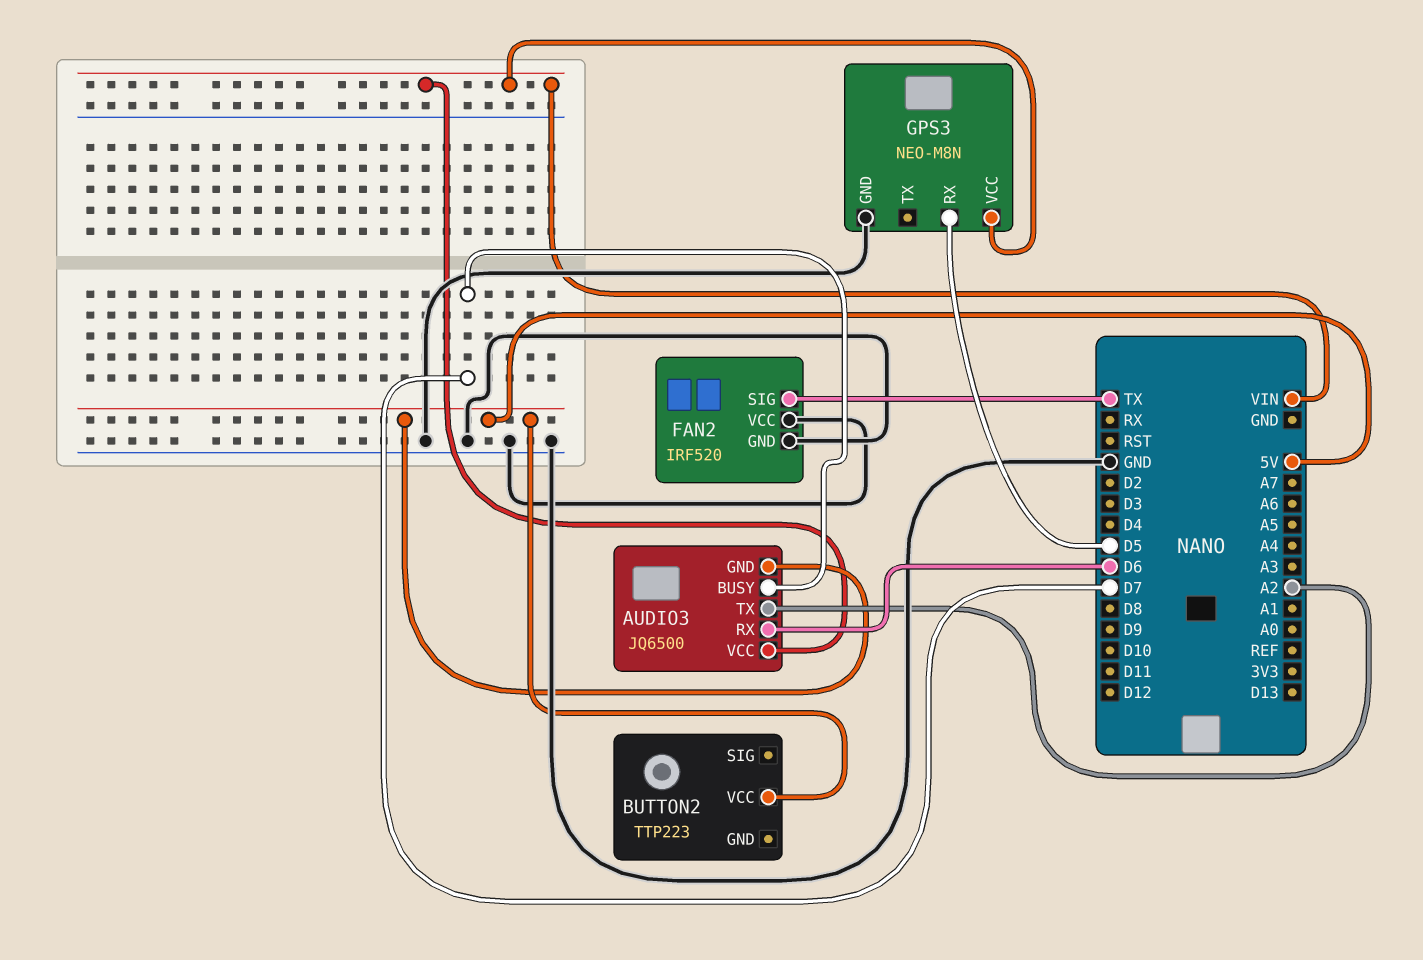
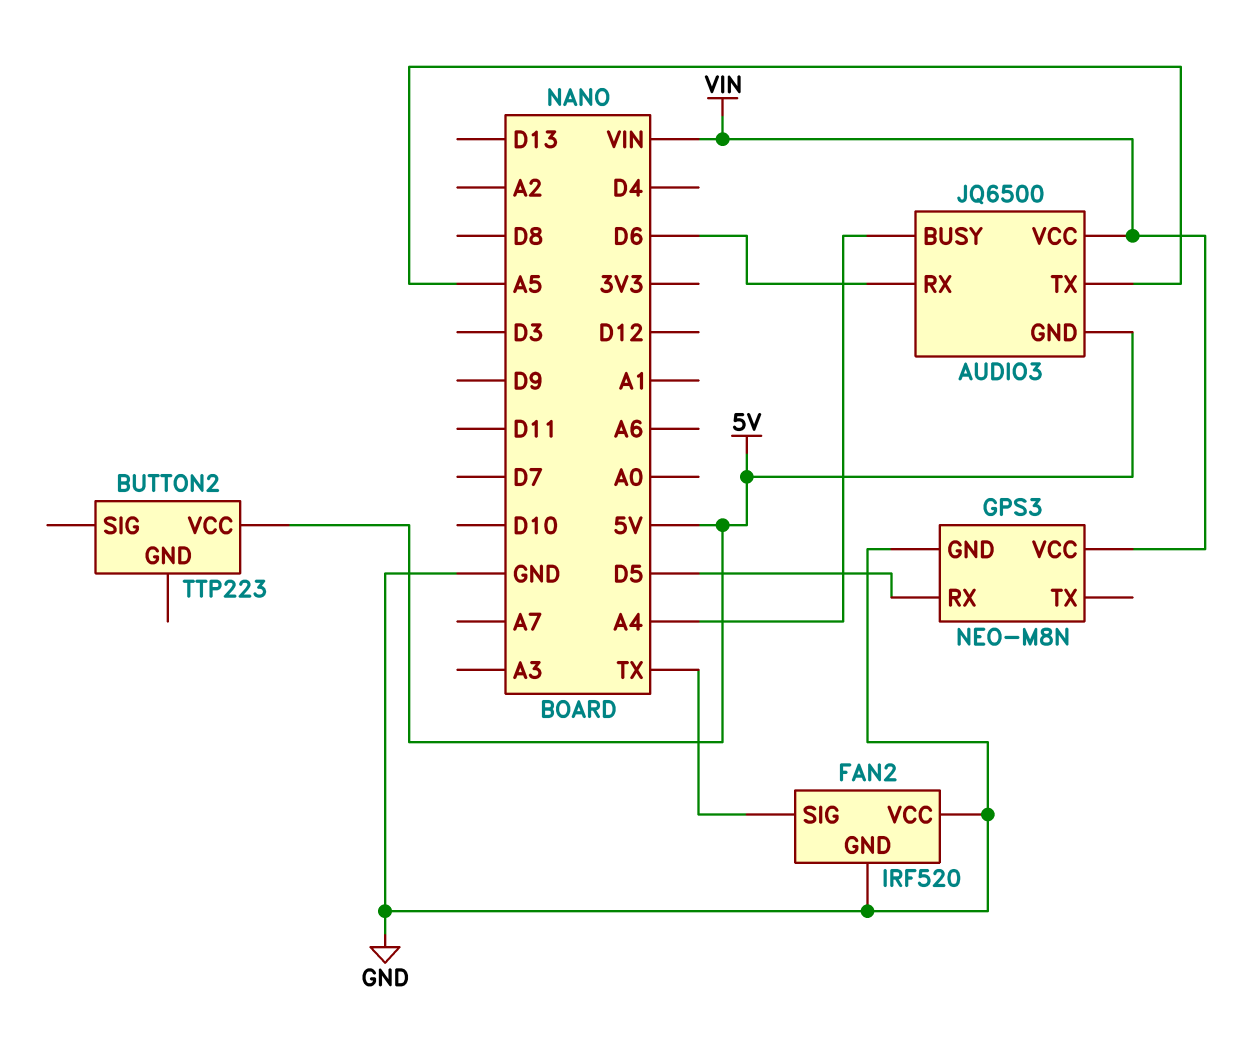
AUDIO3 pin BUSY: D7 -> A4
AUDIO3 pin TX: A2 -> A5

